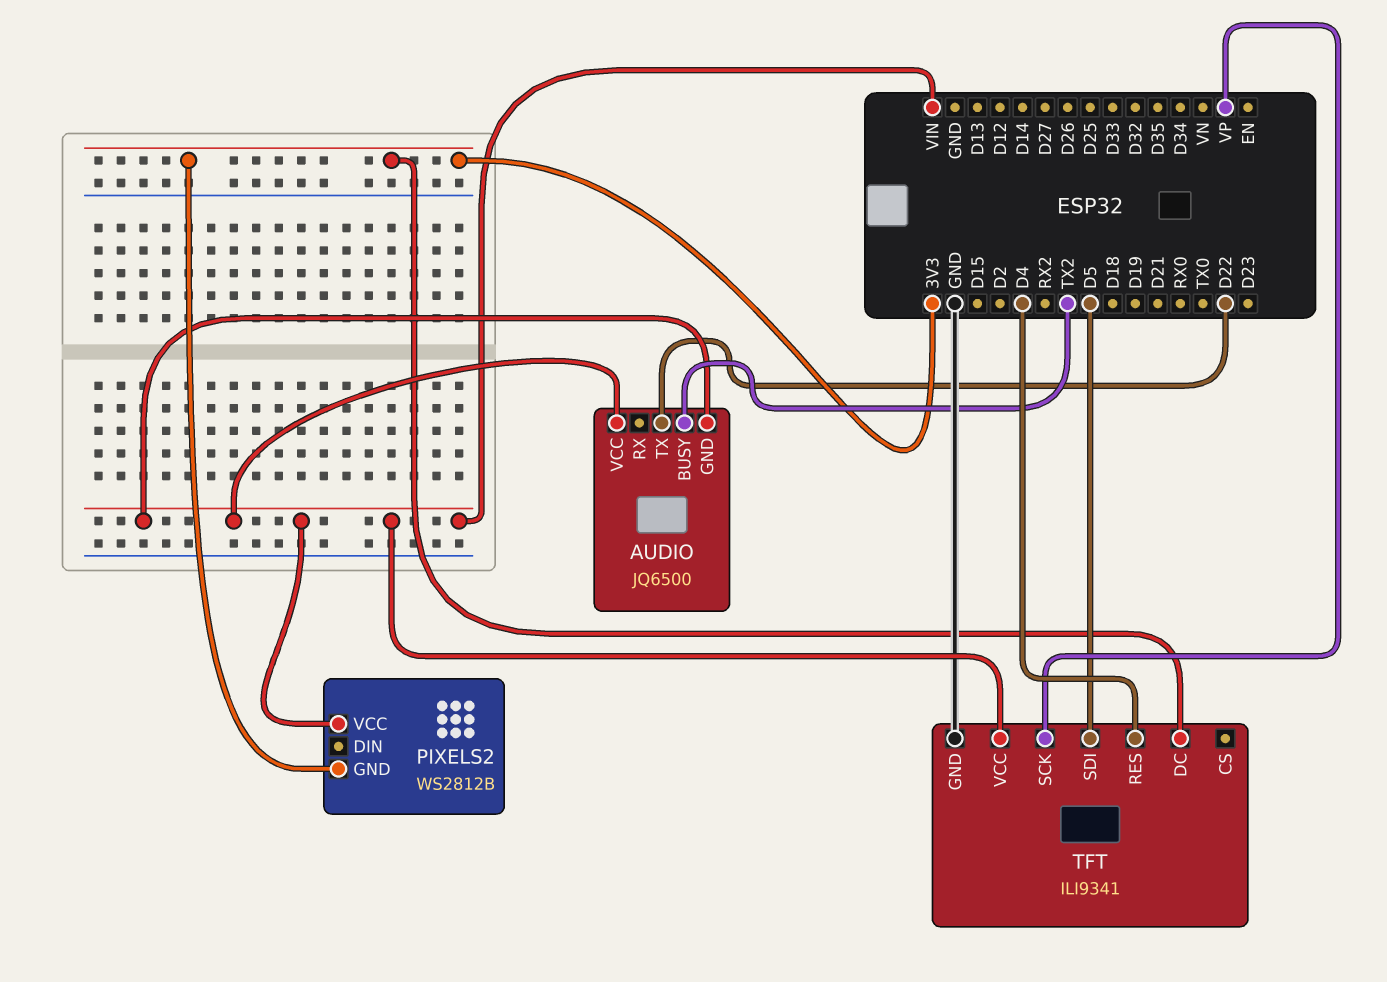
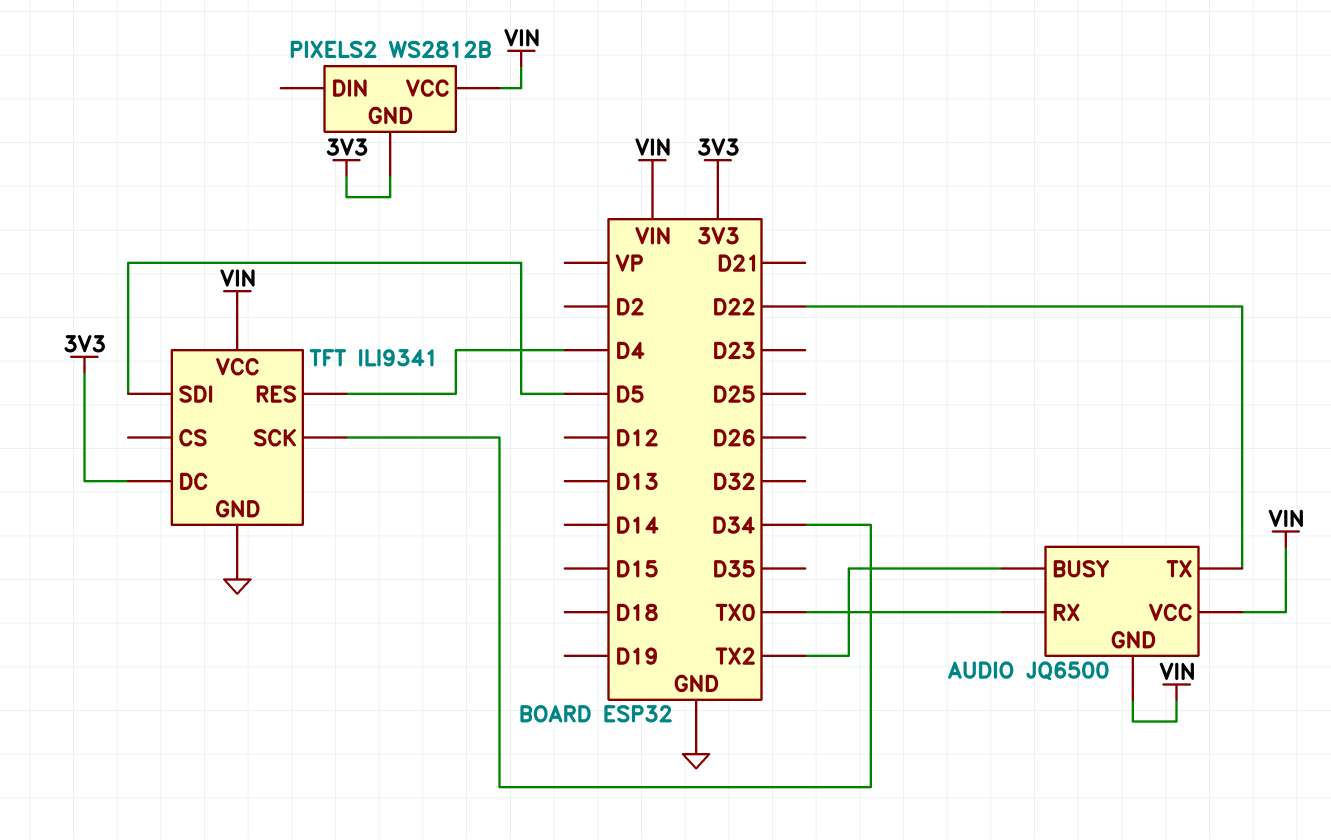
AUDIO pin RX: none -> TX0
TFT pin SCK: VP -> D34

